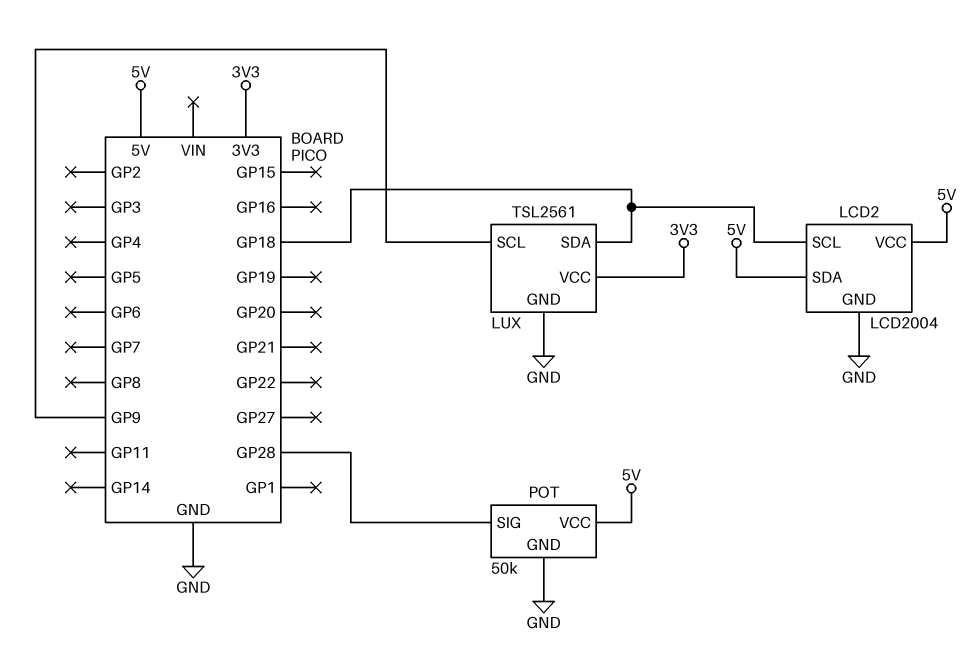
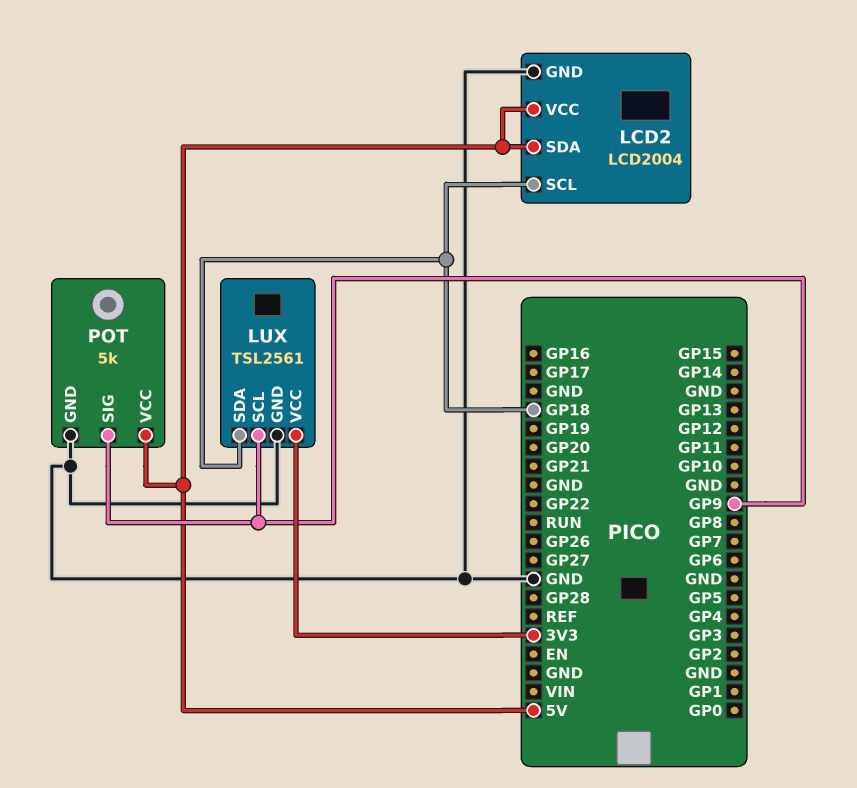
POT: 50k -> 5k
POT pin SIG: GP28 -> GP9

